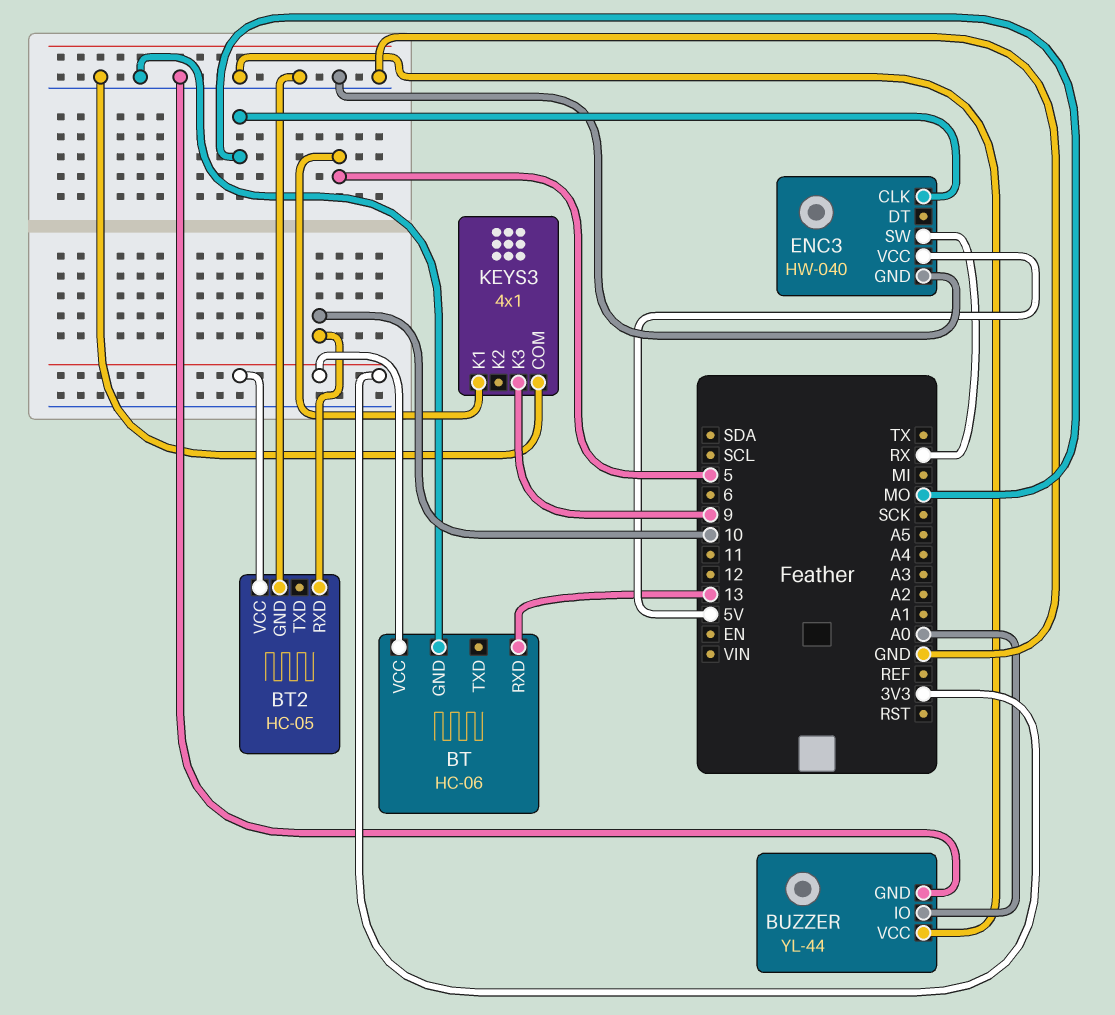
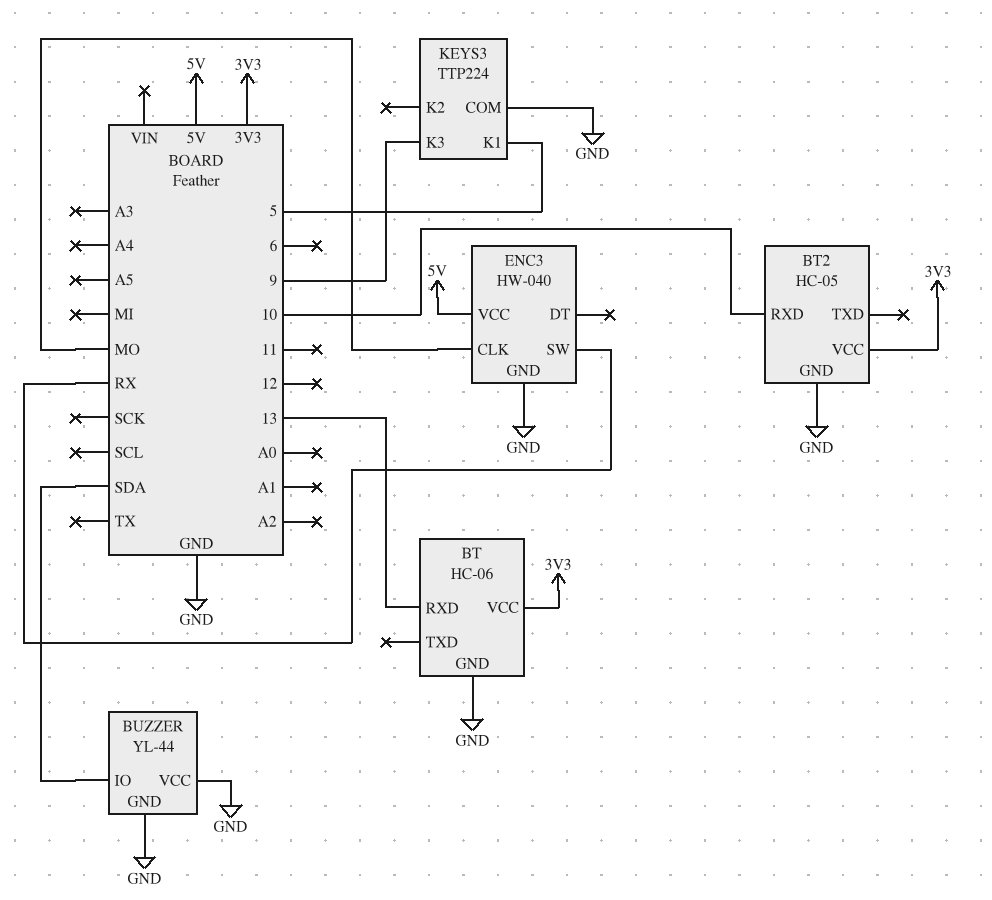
BUZZER pin IO: A0 -> SDA
KEYS3: 4x1 -> TTP224

